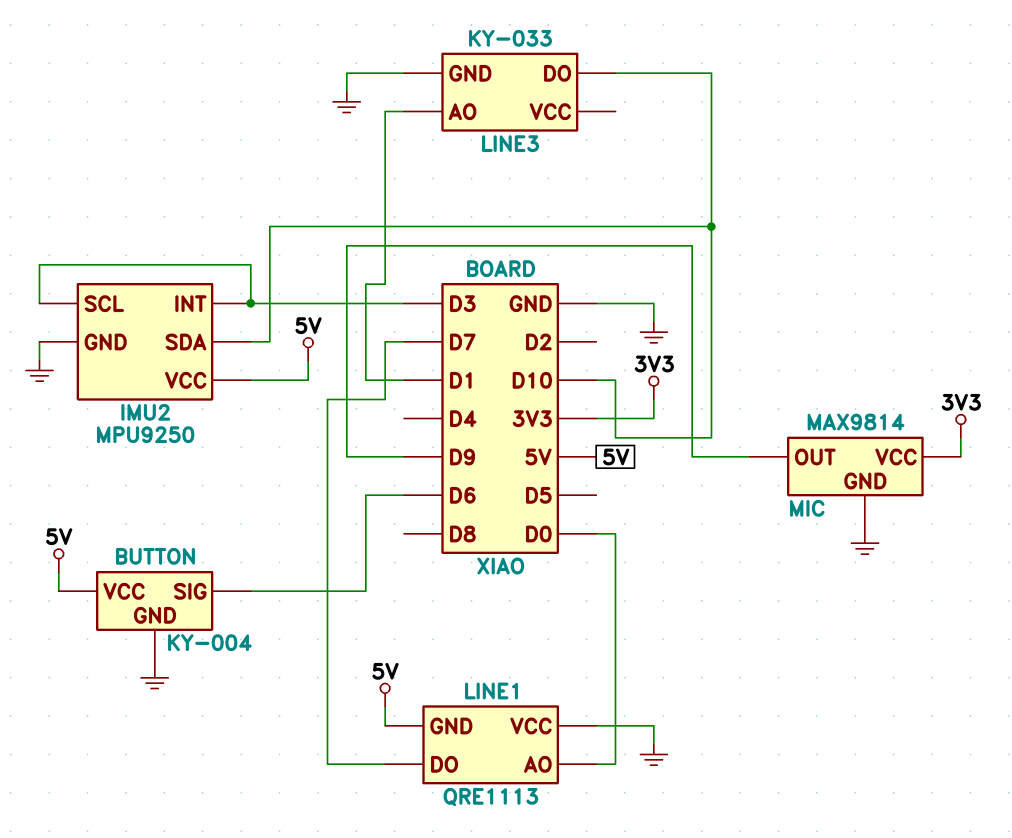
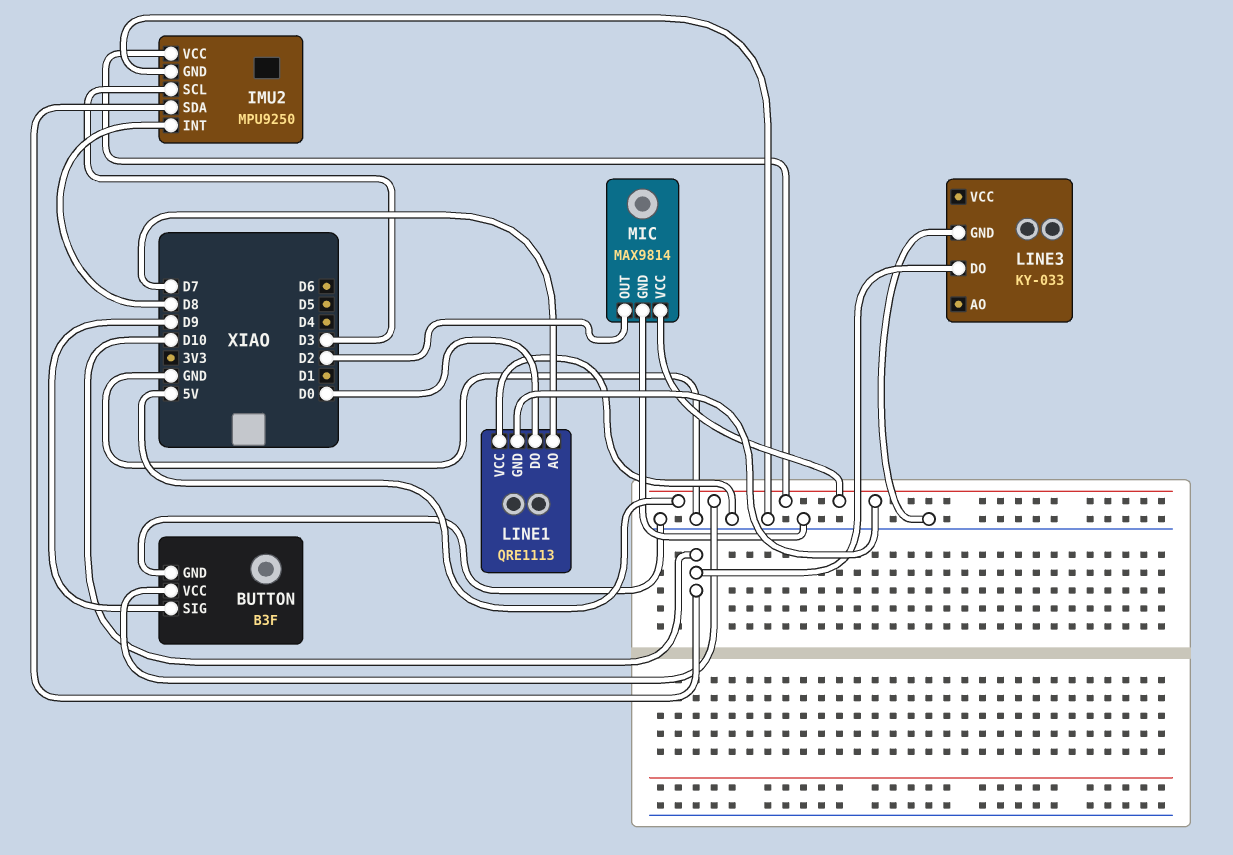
BUTTON: KY-004 -> B3F
BUTTON pin SIG: D6 -> D9
IMU2 pin INT: D3 -> D8
LINE1 pin AO: D0 -> D7
LINE1 pin DO: D7 -> D0
LINE3 pin AO: D1 -> none
MIC pin OUT: D9 -> D2
MIC pin VCC: 3V3 -> 5V

